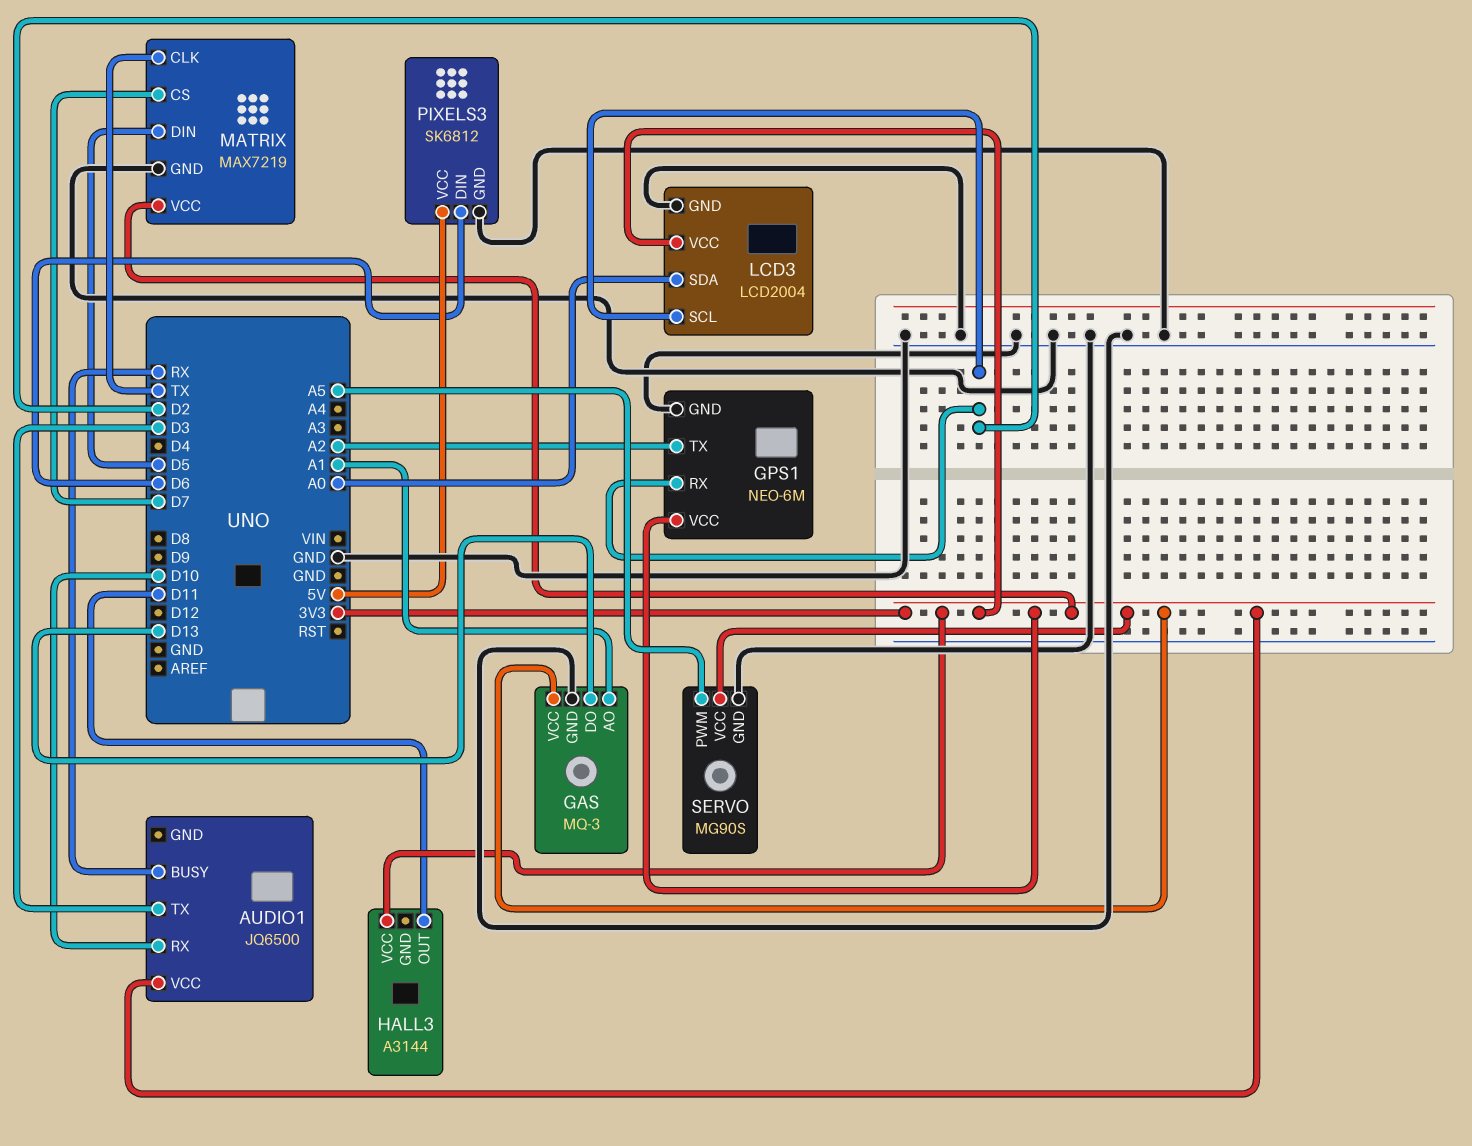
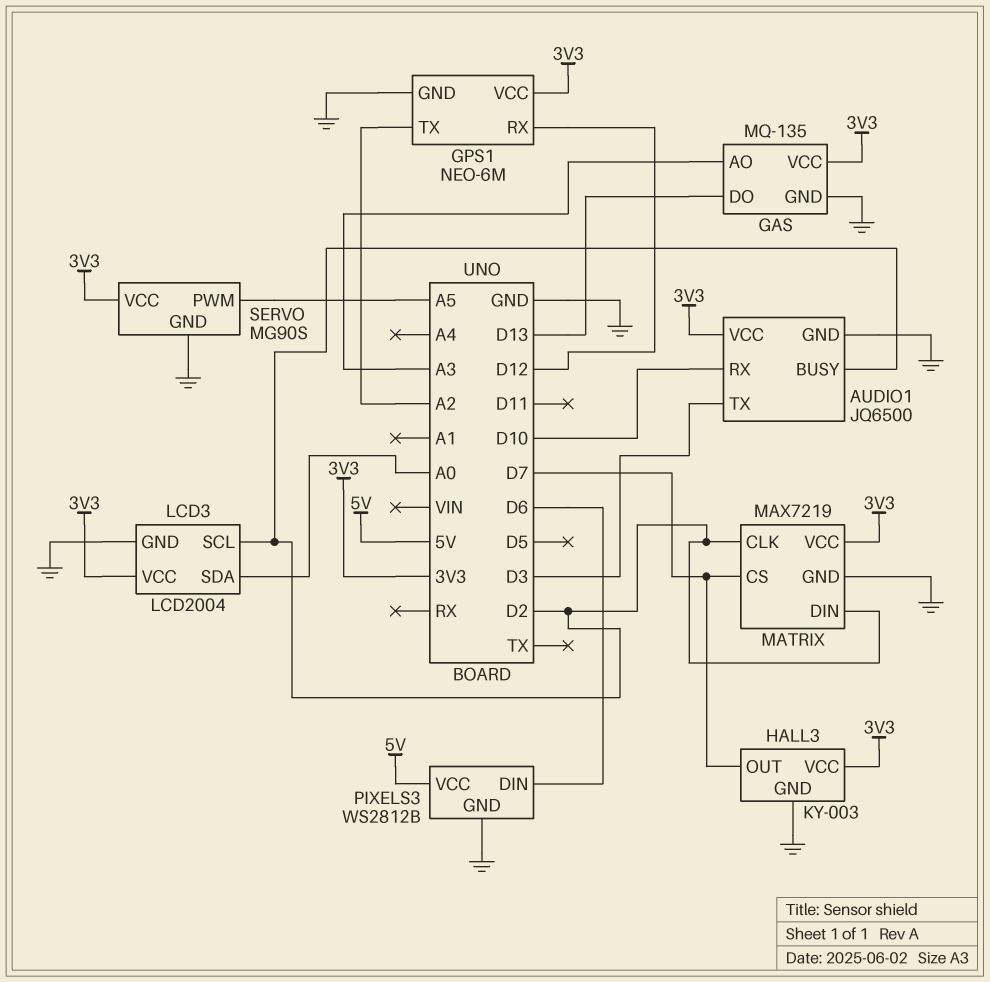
AUDIO1 pin BUSY: RX -> D2
AUDIO1 pin GND: none -> GND
GAS: MQ-3 -> MQ-135
GAS pin AO: A1 -> A3
GPS1 pin RX: D2 -> D12
HALL3: A3144 -> KY-003
HALL3 pin GND: none -> GND
HALL3 pin OUT: D11 -> D7
MATRIX pin CLK: TX -> D2
MATRIX pin DIN: D5 -> D2
PIXELS3: SK6812 -> WS2812B

